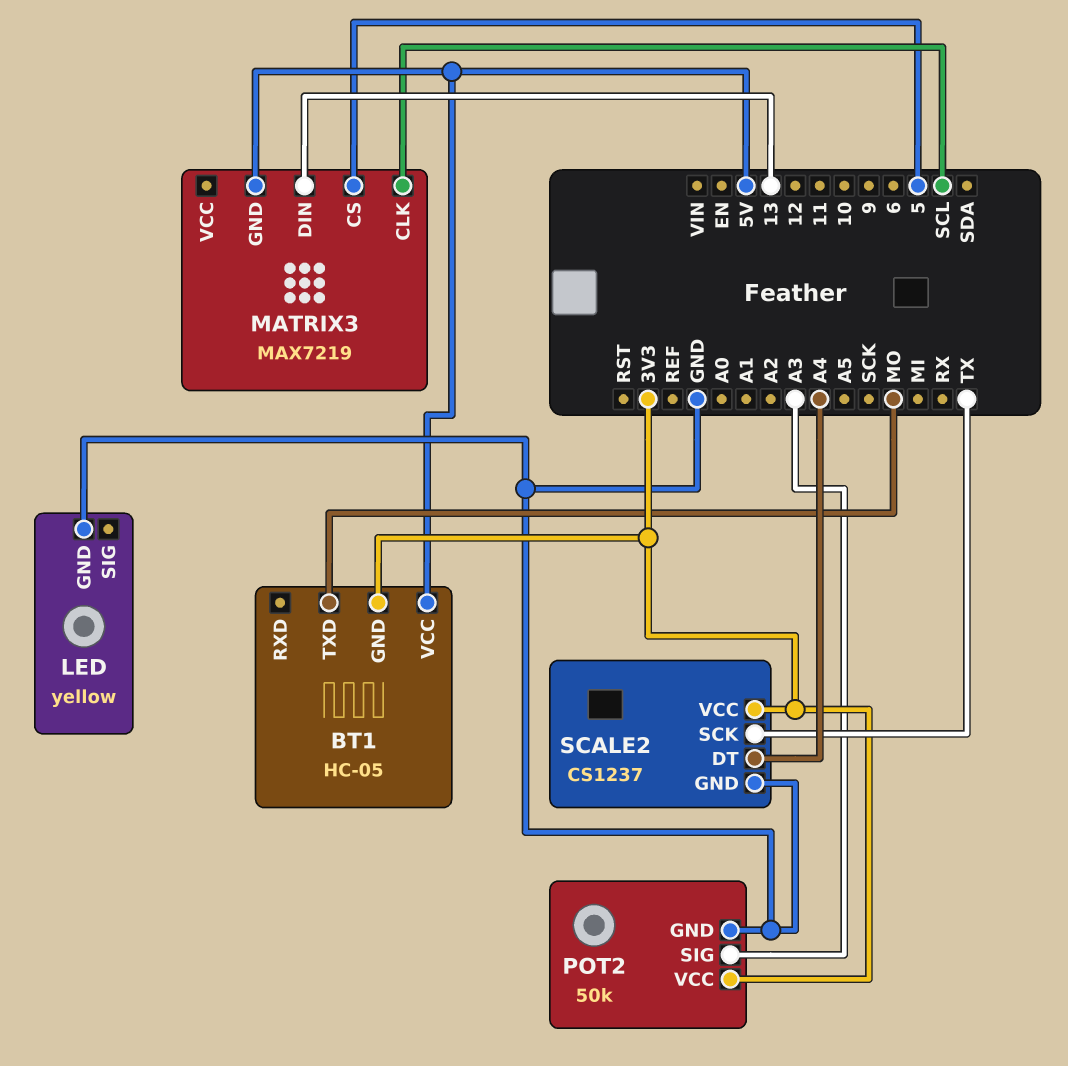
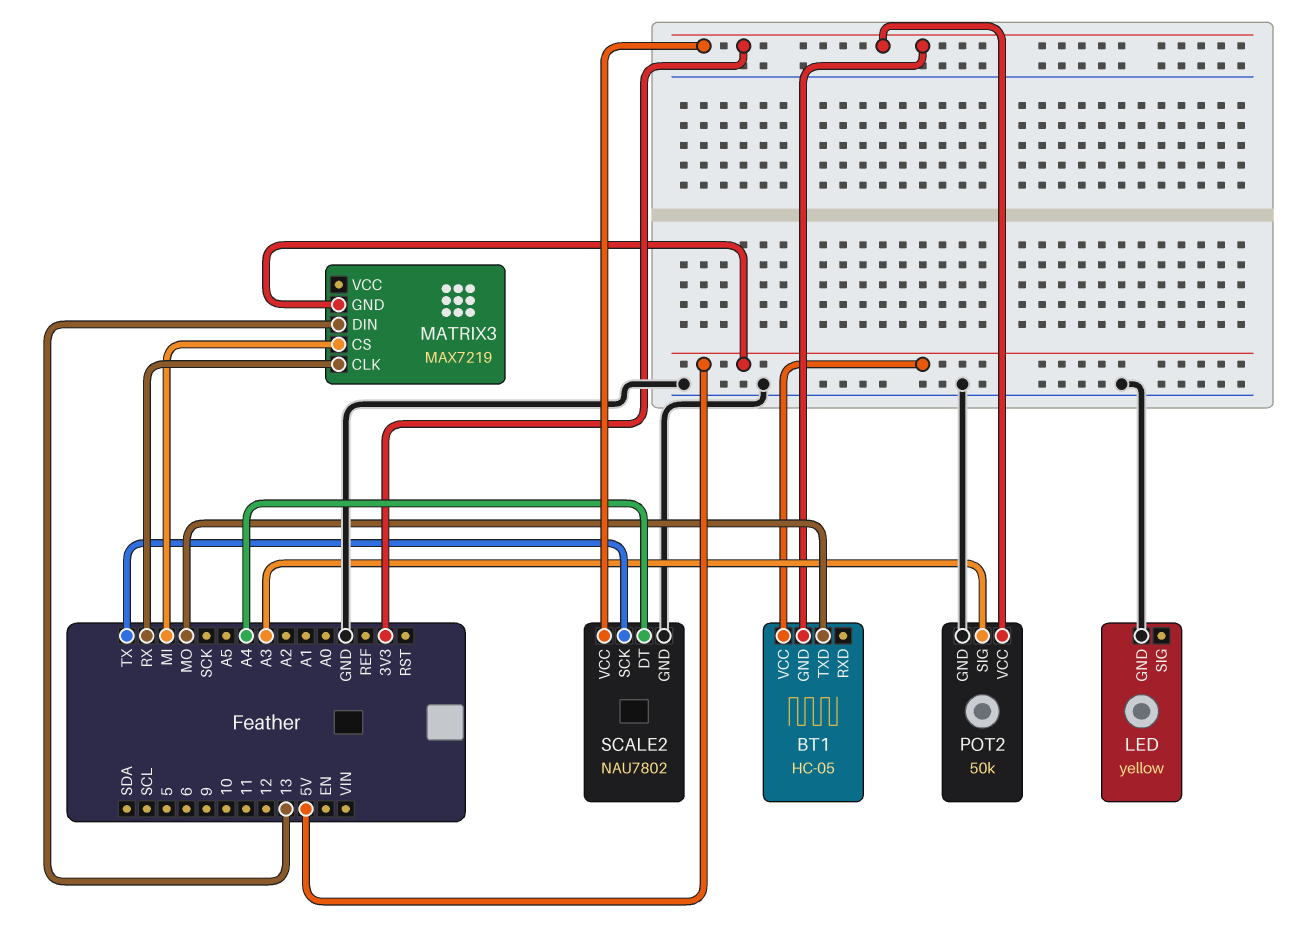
MATRIX3 pin CLK: SCL -> RX
MATRIX3 pin CS: 5 -> MI
SCALE2: CS1237 -> NAU7802

